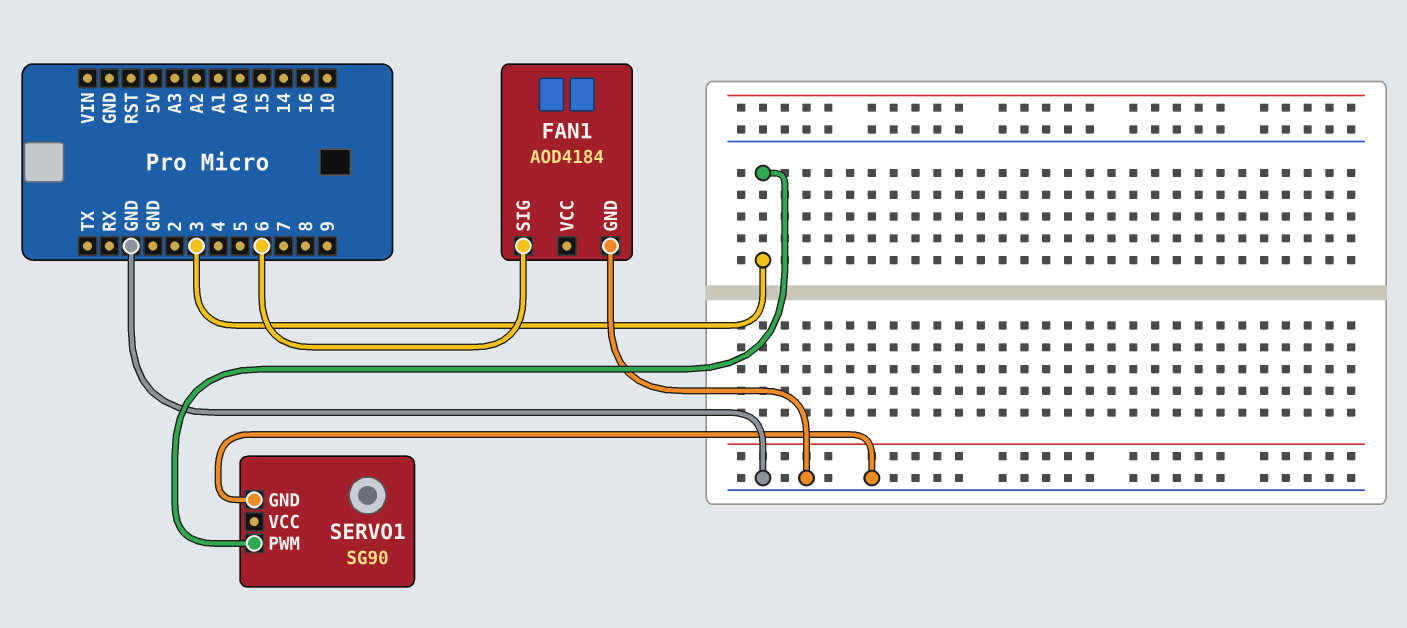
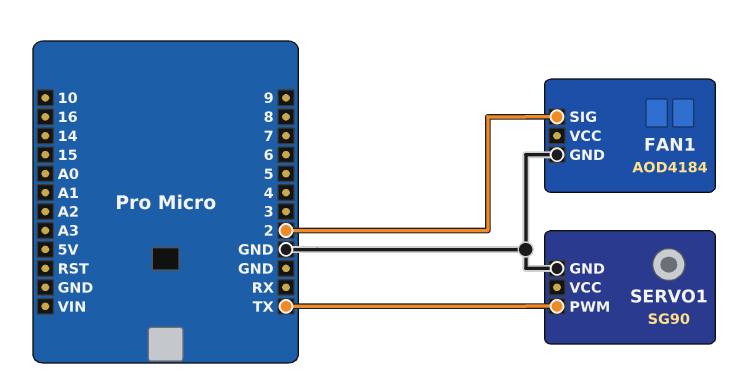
FAN1 pin SIG: 6 -> 2
SERVO1 pin PWM: 3 -> TX

